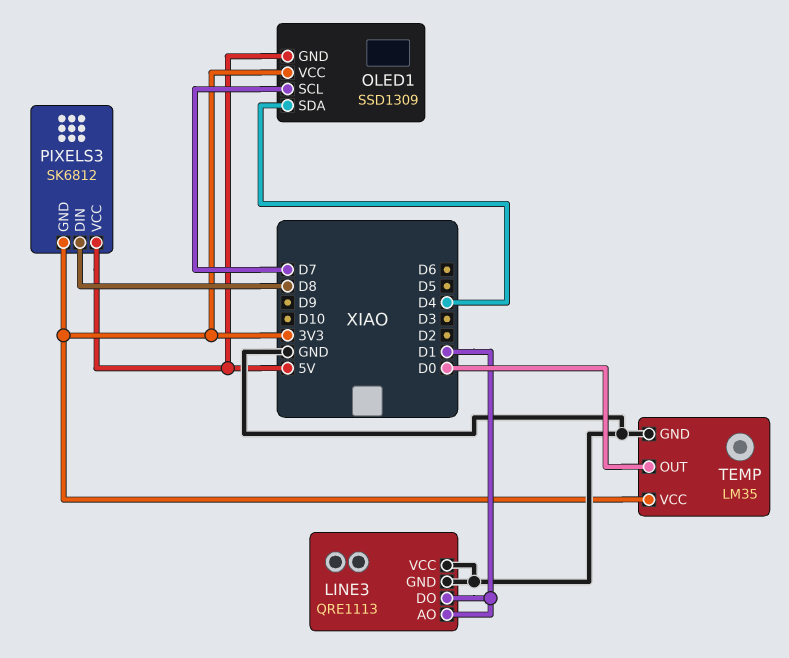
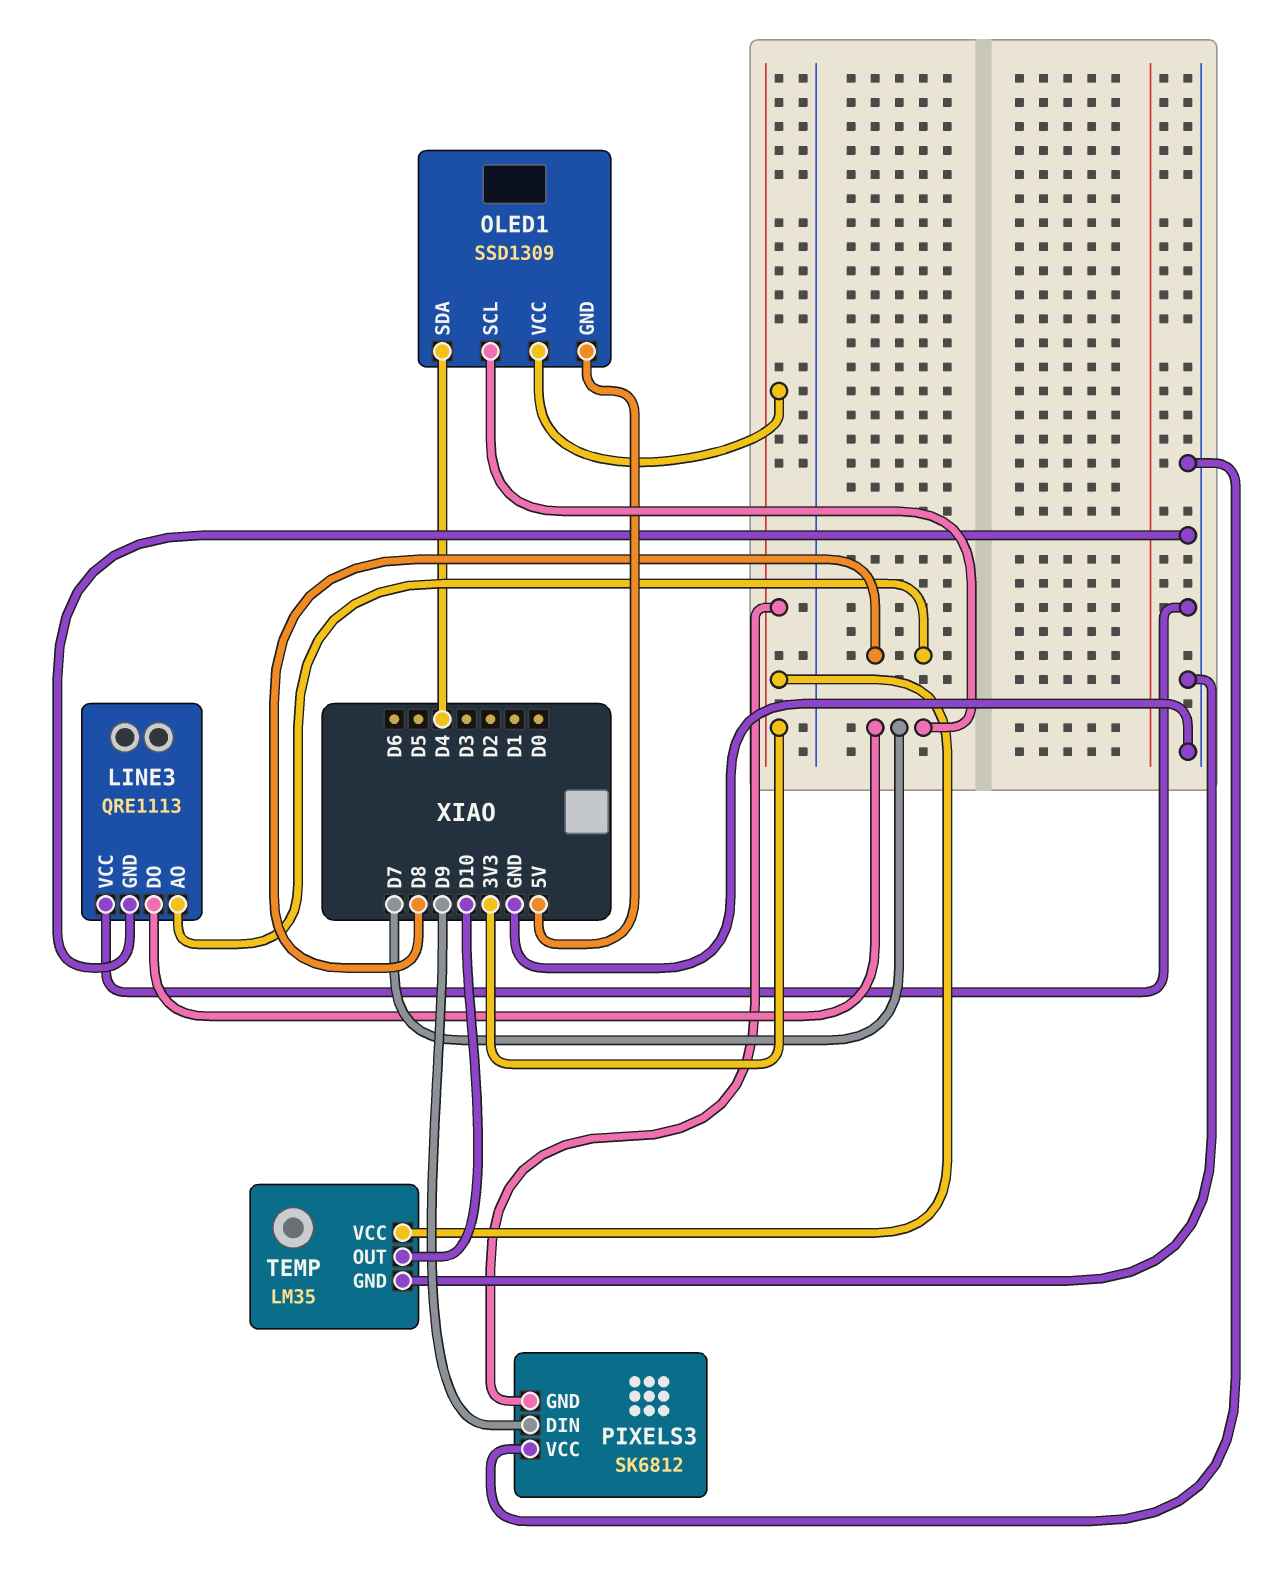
LINE3 pin AO: D1 -> D8
LINE3 pin DO: D1 -> D7
PIXELS3 pin DIN: D8 -> D9
PIXELS3 pin VCC: 5V -> GND
TEMP pin OUT: D0 -> D10

